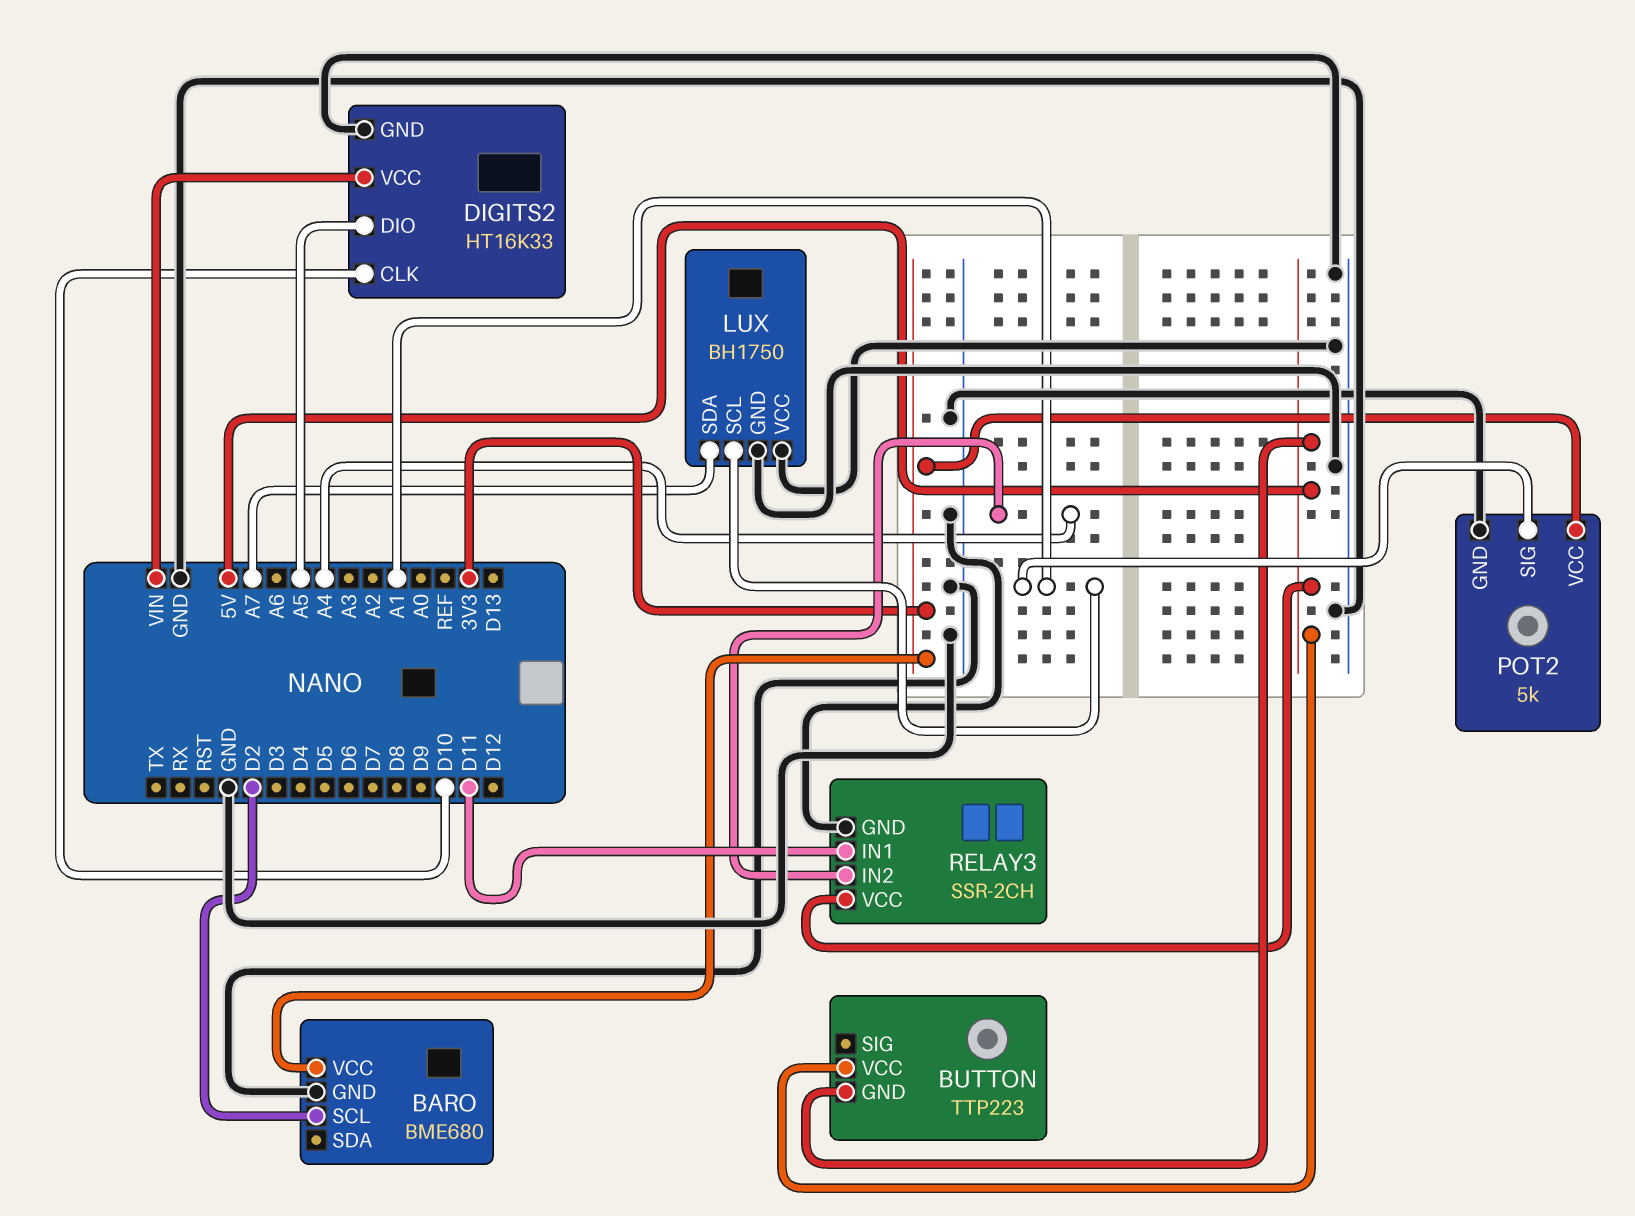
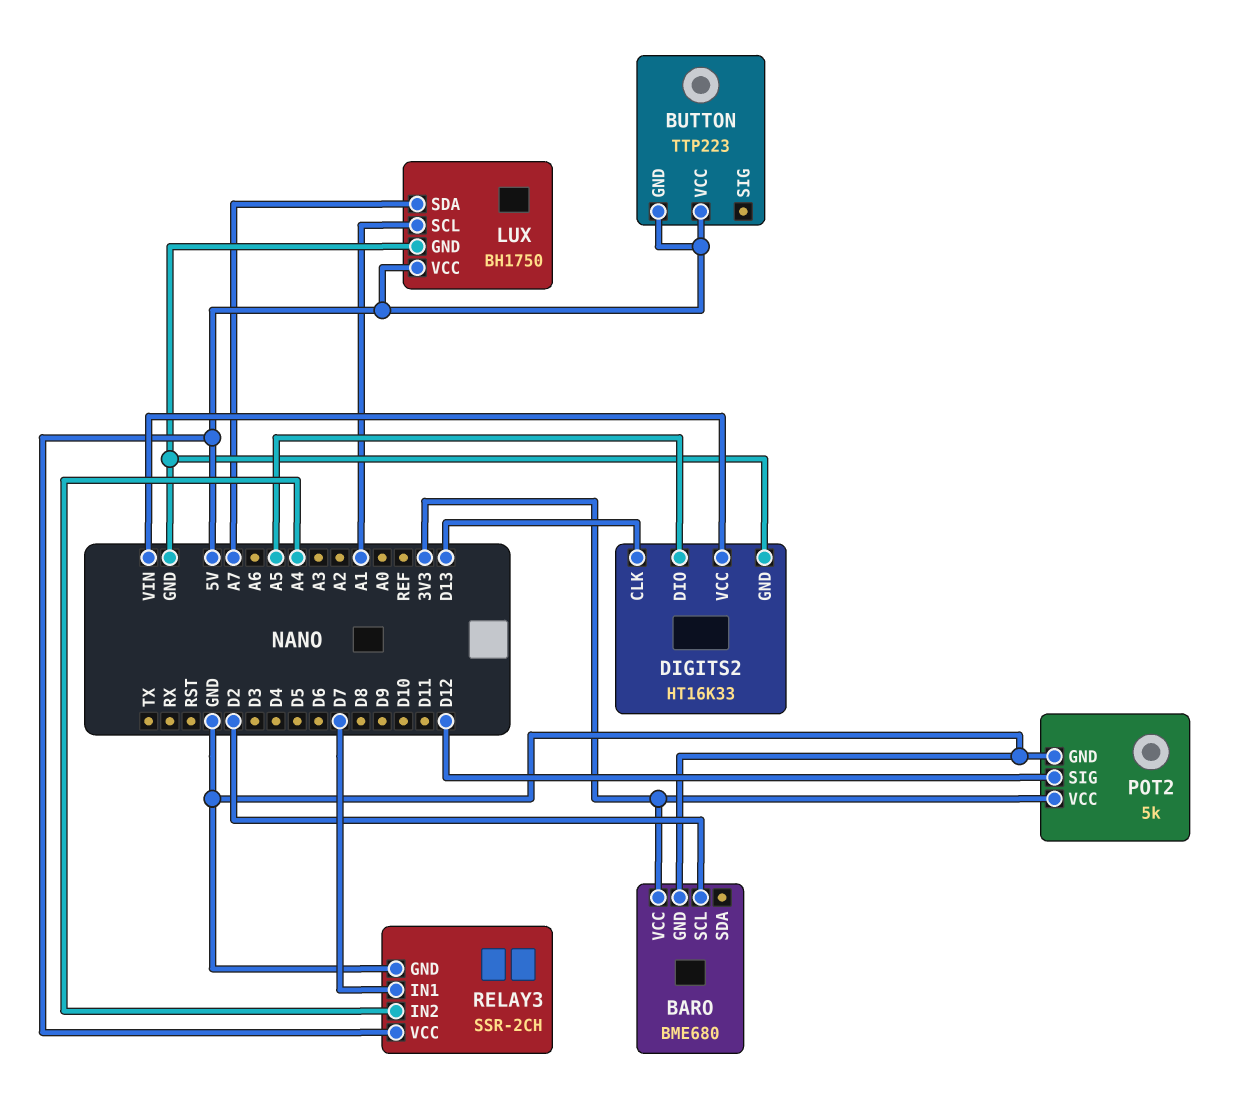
DIGITS2 pin CLK: D10 -> D13
LUX pin VCC: GND -> 5V
POT2 pin SIG: A1 -> D12
RELAY3 pin IN1: D11 -> D7

